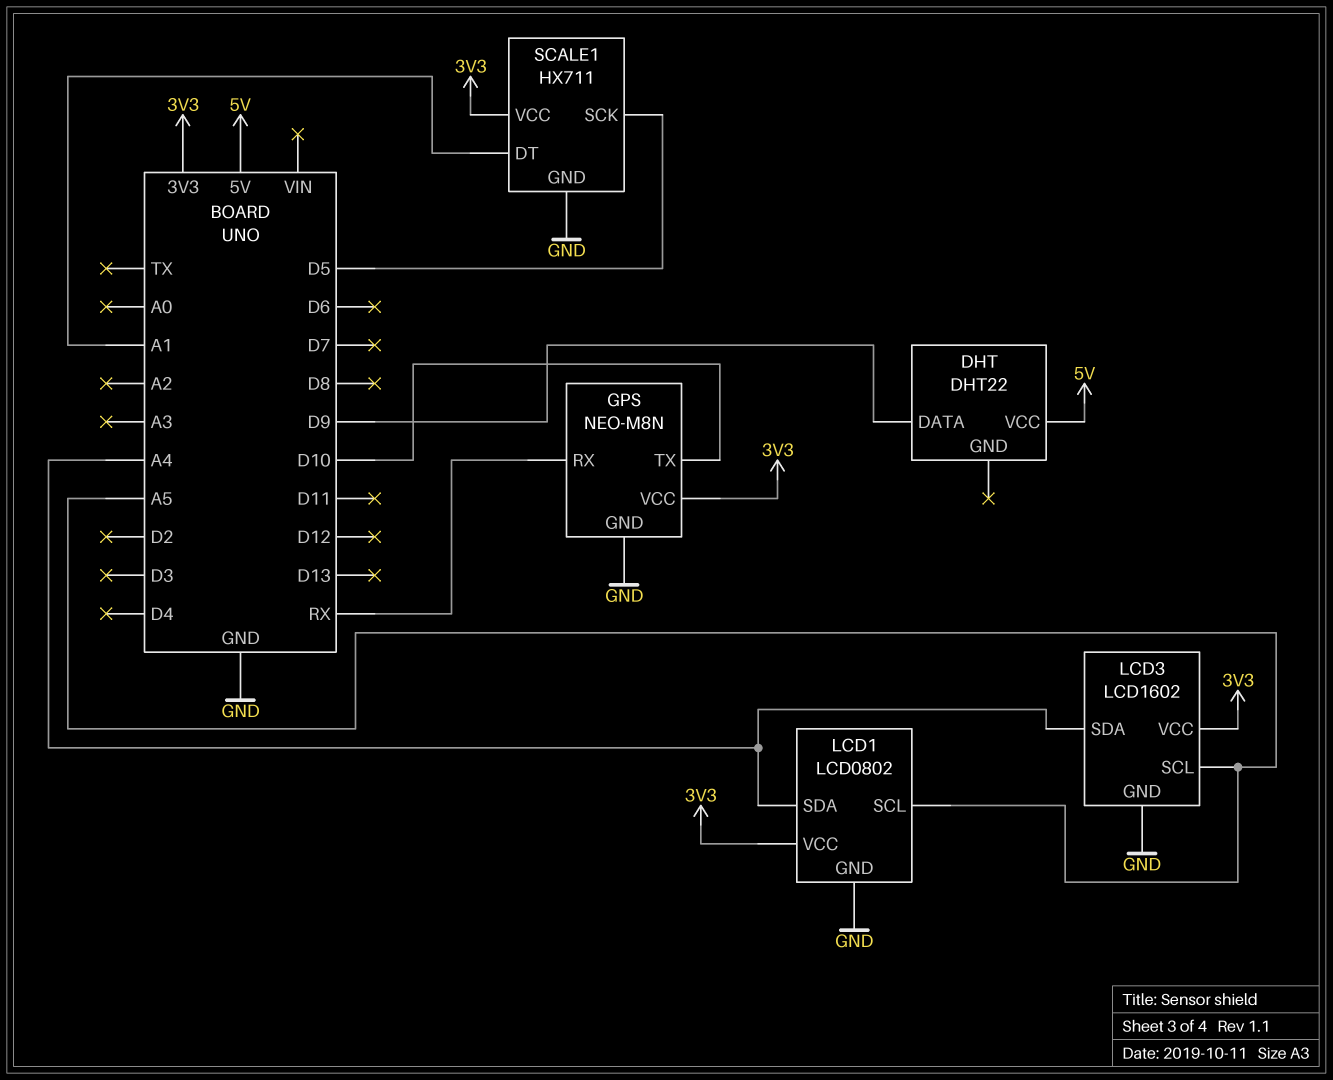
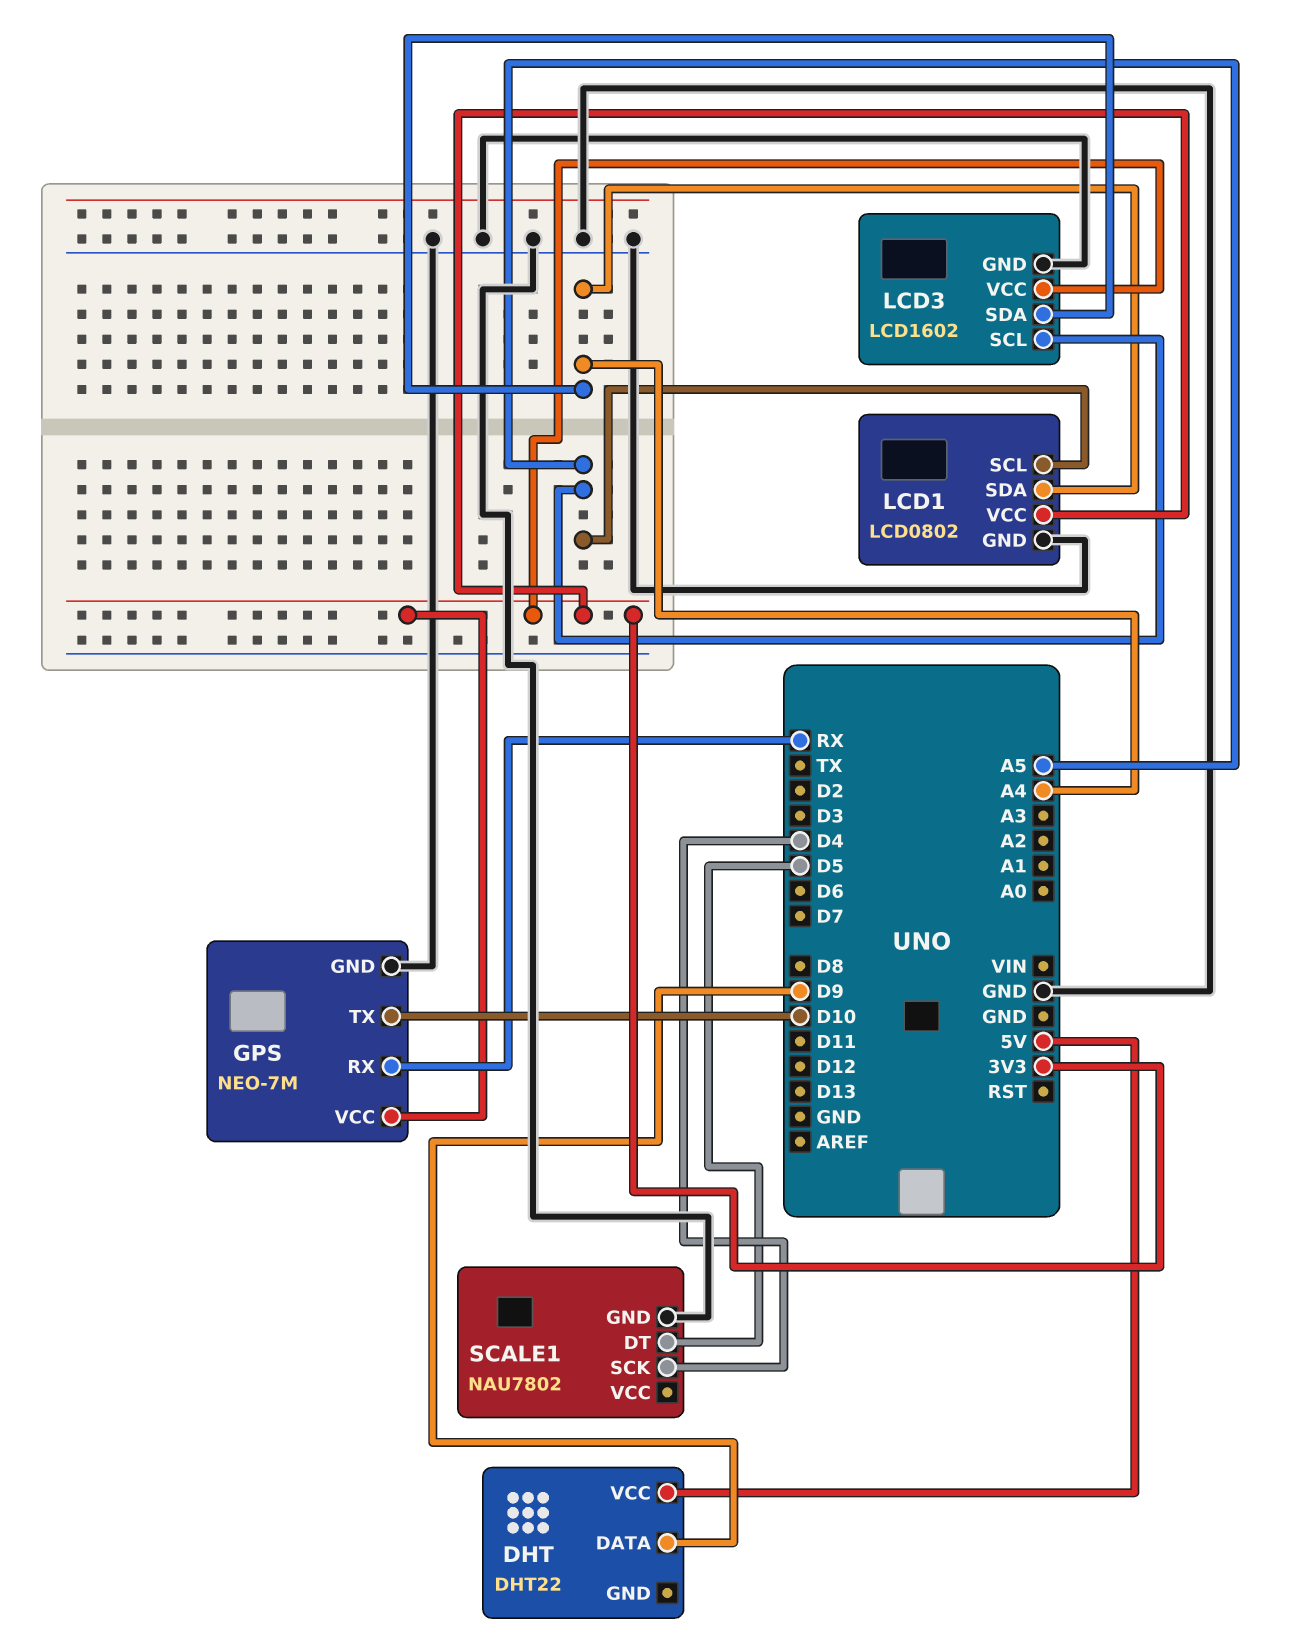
GPS: NEO-M8N -> NEO-7M
SCALE1: HX711 -> NAU7802
SCALE1 pin DT: A1 -> D5
SCALE1 pin SCK: D5 -> D4
SCALE1 pin VCC: 3V3 -> none

